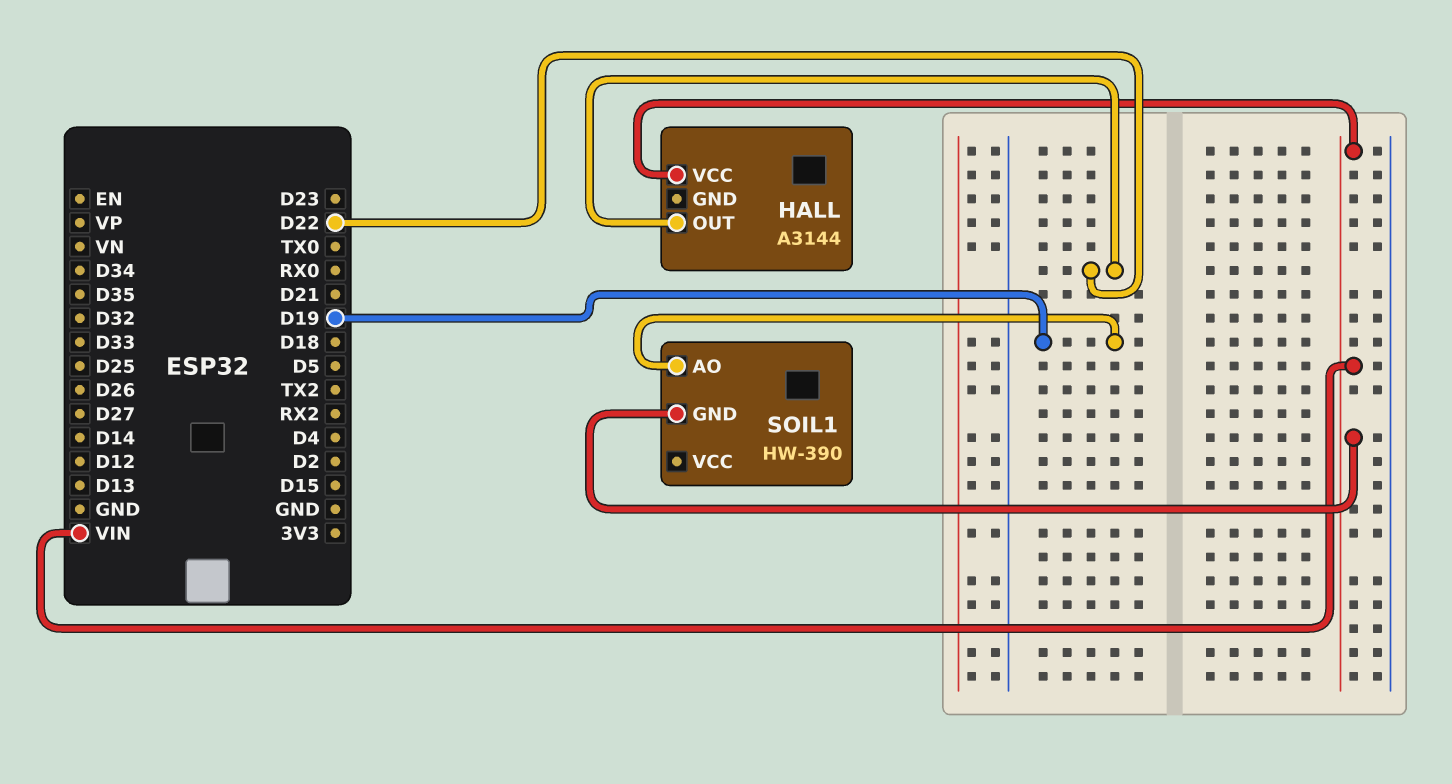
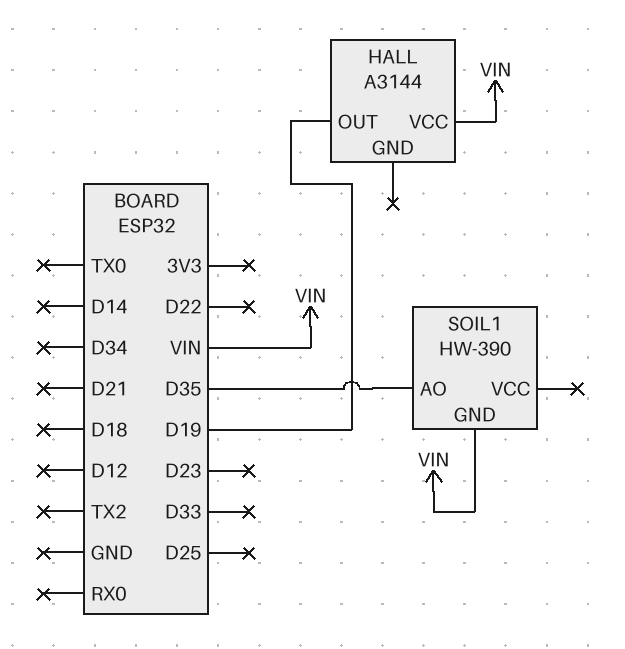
HALL pin OUT: D22 -> D19
SOIL1 pin AO: D19 -> D35

